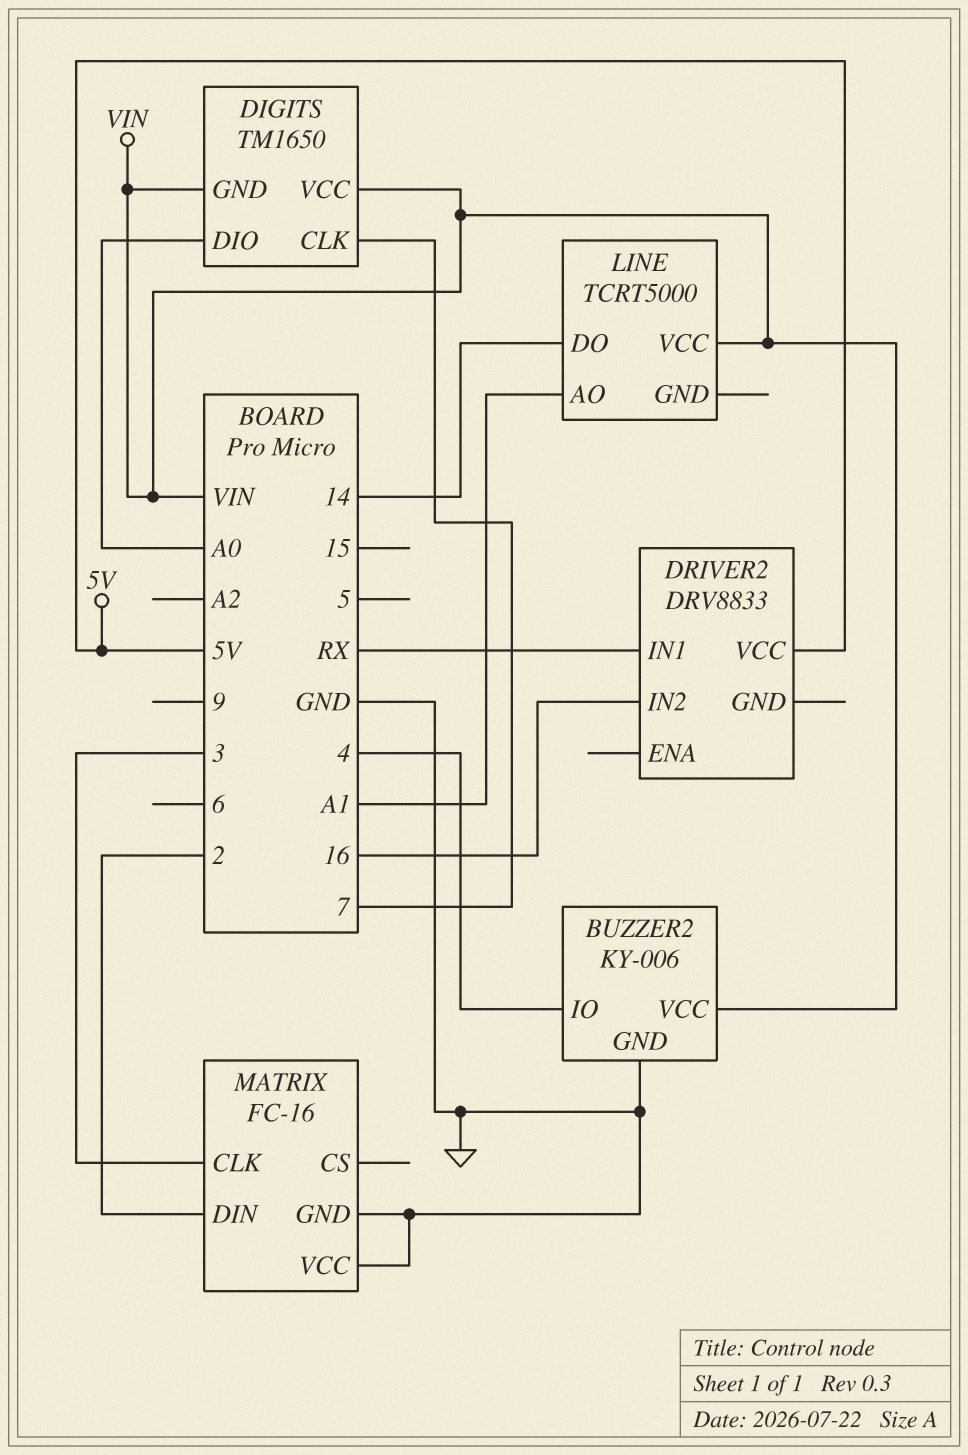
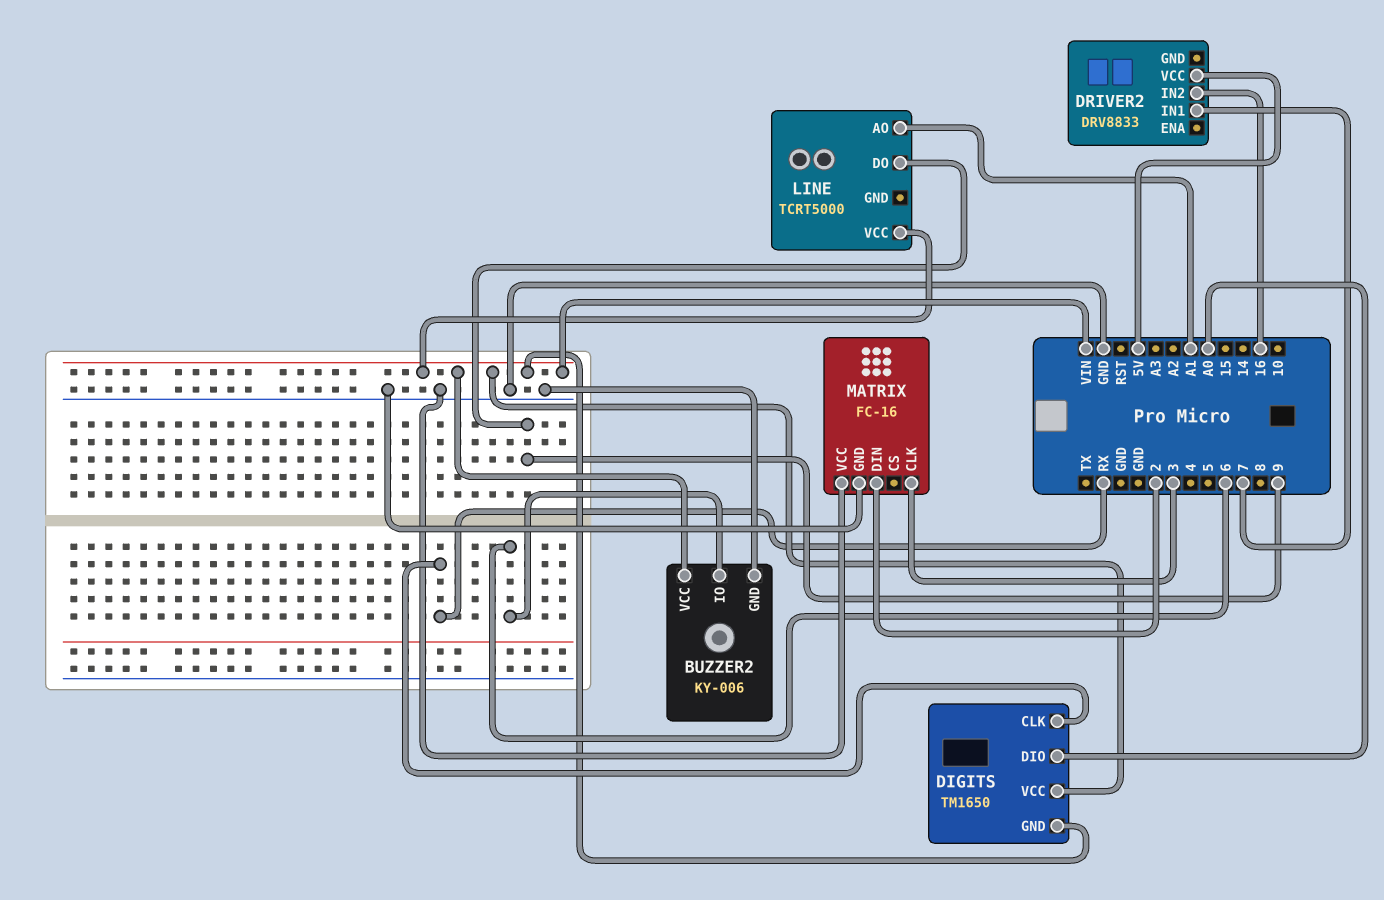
BUZZER2 pin IO: 4 -> 6
DIGITS pin CLK: 7 -> RX
DRIVER2 pin IN1: RX -> 7
LINE pin DO: 14 -> 9

